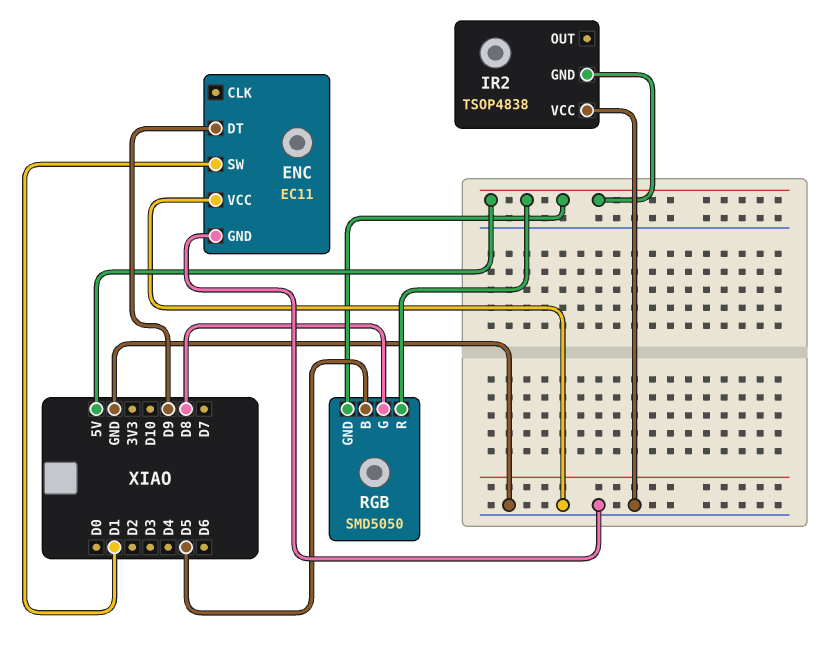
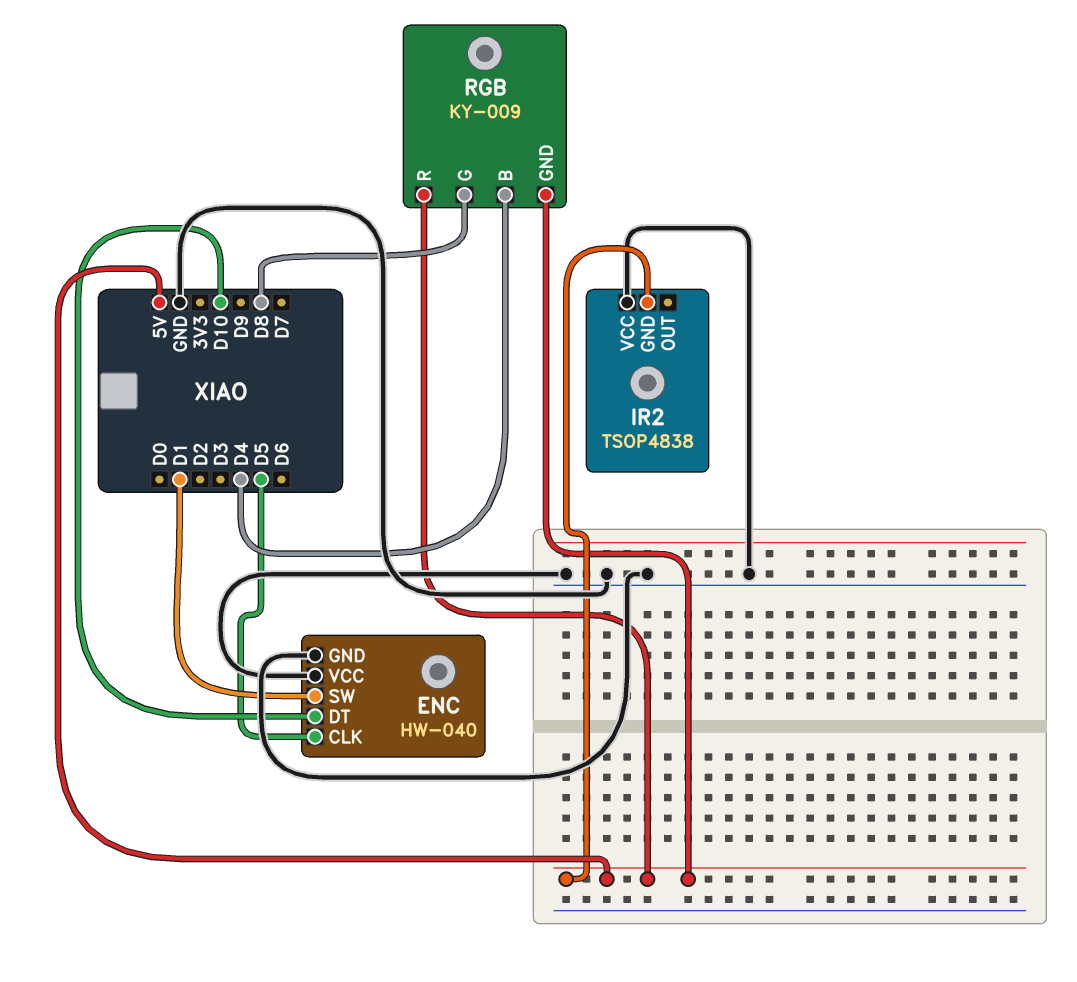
ENC: EC11 -> HW-040
ENC pin CLK: none -> D5
ENC pin DT: D9 -> D10
RGB: SMD5050 -> KY-009
RGB pin B: D5 -> D4

